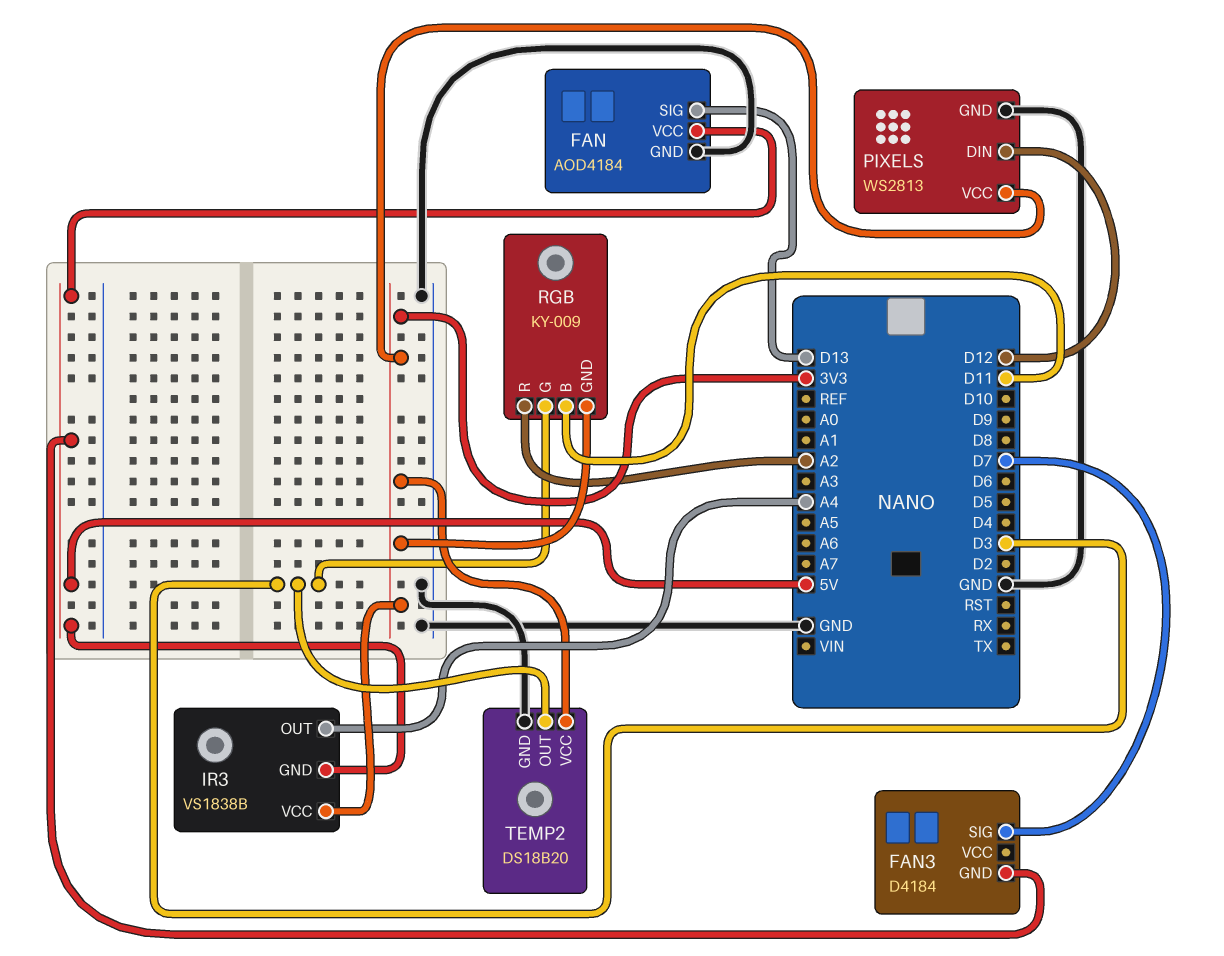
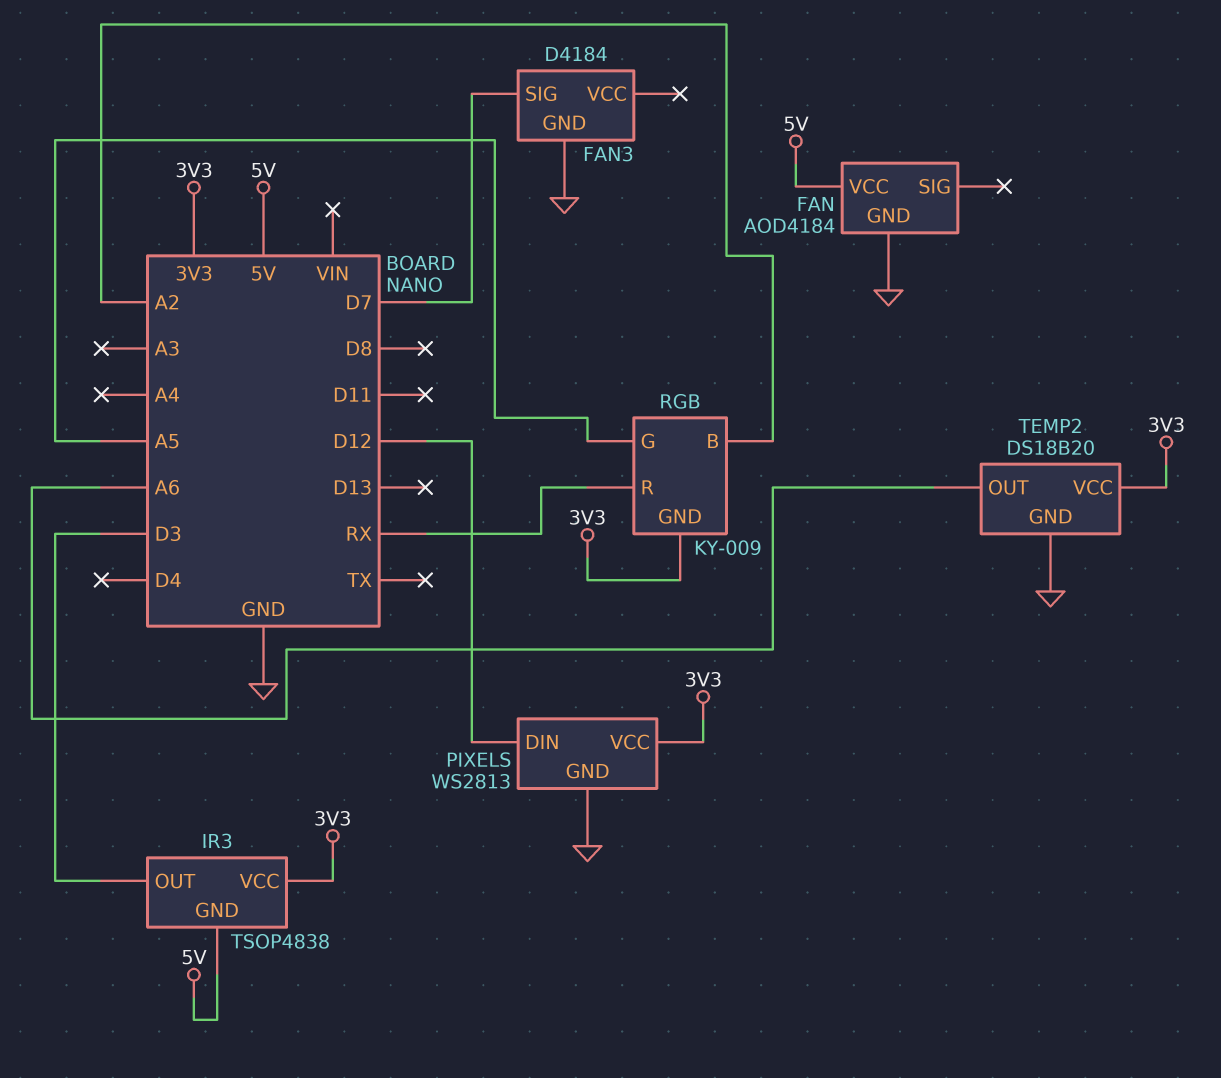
FAN pin SIG: D13 -> none
FAN3 pin GND: 5V -> GND
IR3: VS1838B -> TSOP4838
IR3 pin OUT: A4 -> D3
RGB pin B: D11 -> A2
RGB pin G: D3 -> A5
RGB pin R: A2 -> RX
TEMP2 pin OUT: D3 -> A6

